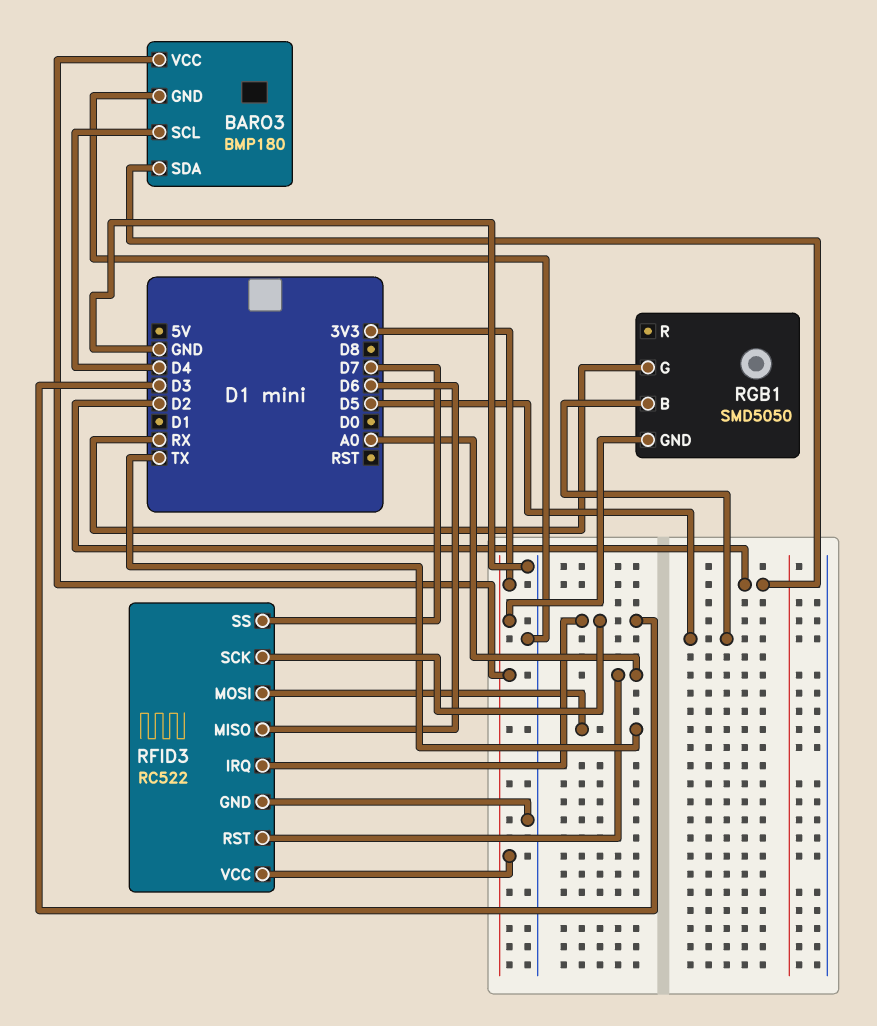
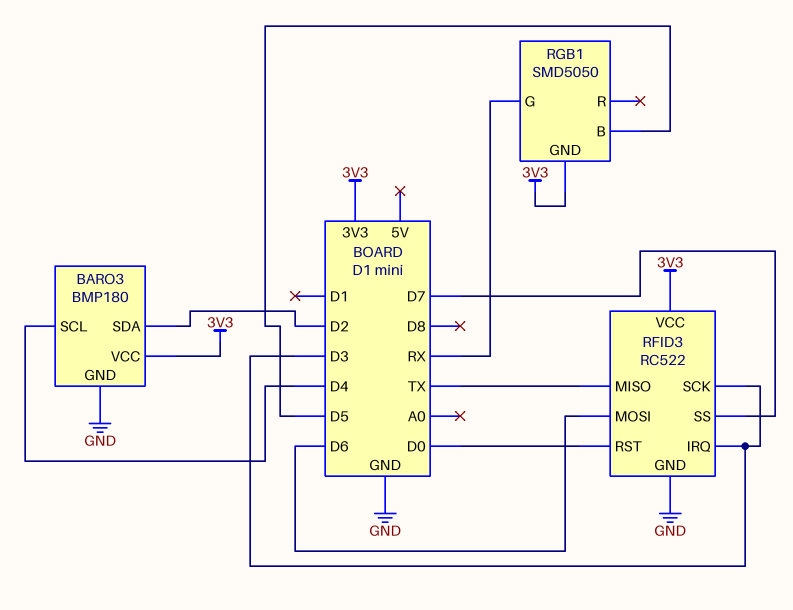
RFID3 pin MISO: D6 -> TX
RFID3 pin MOSI: TX -> D6
RFID3 pin RST: A0 -> D0

